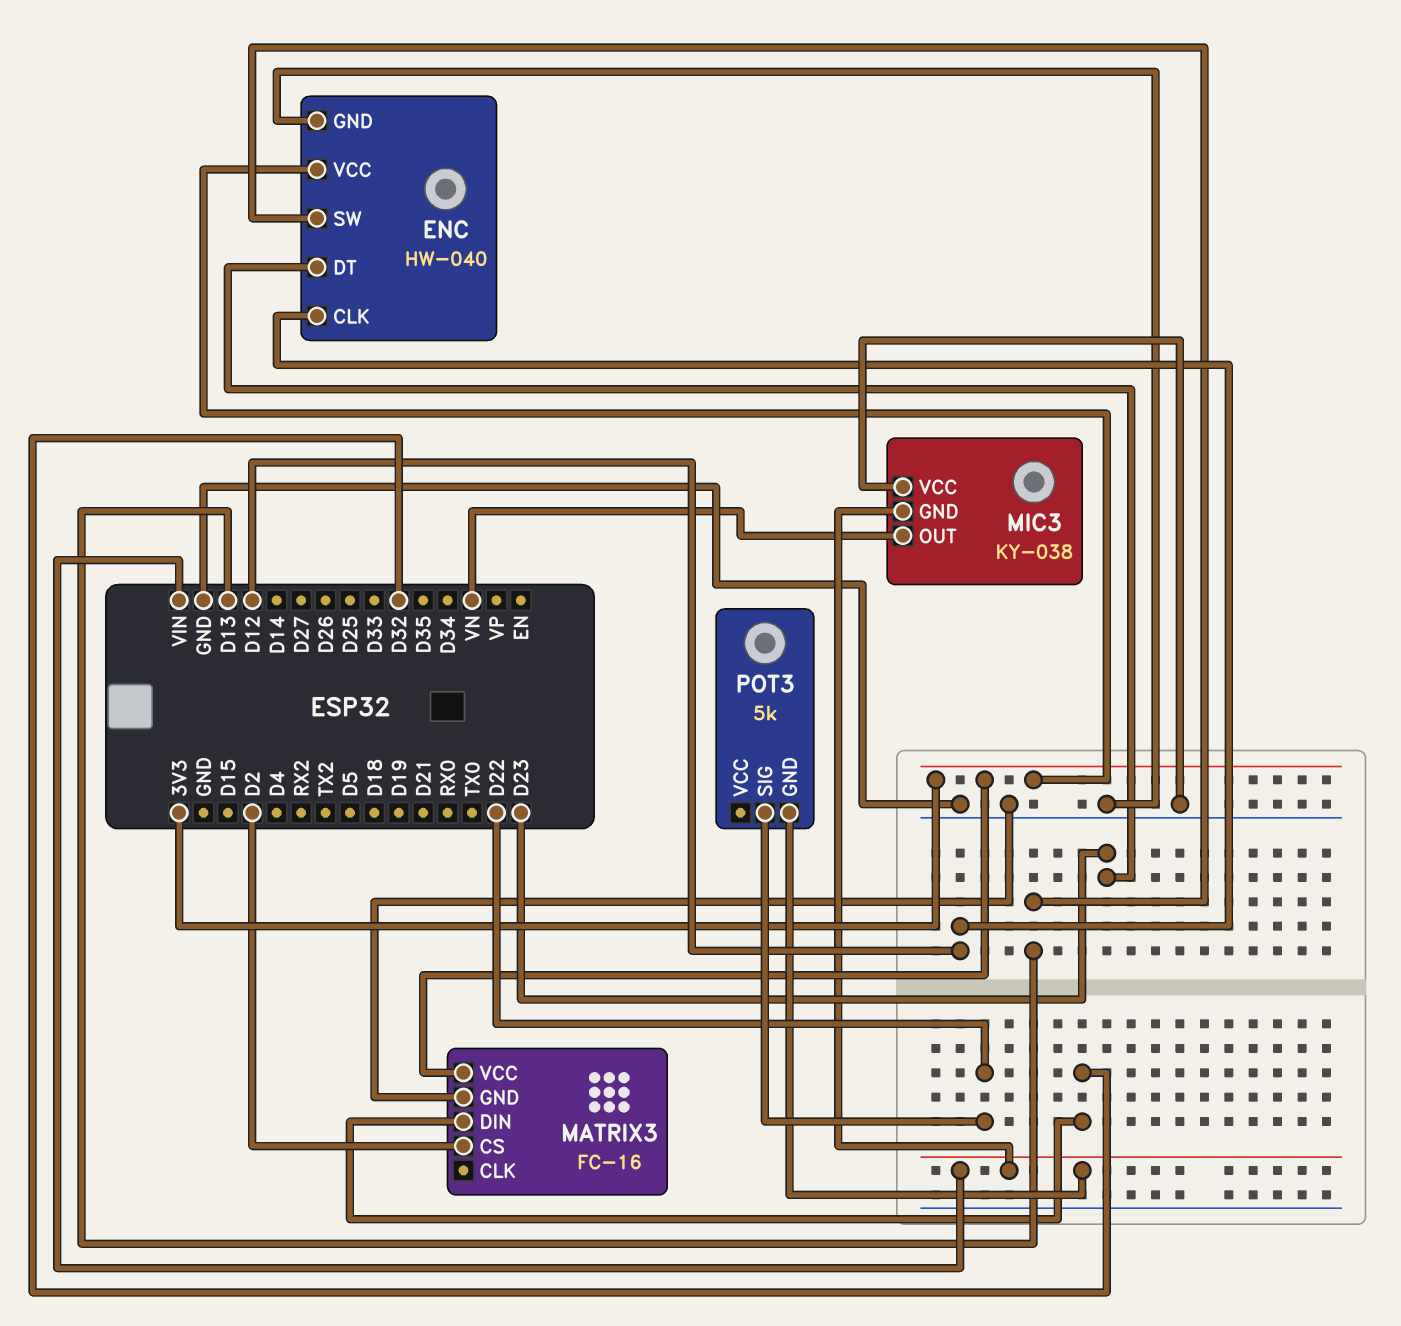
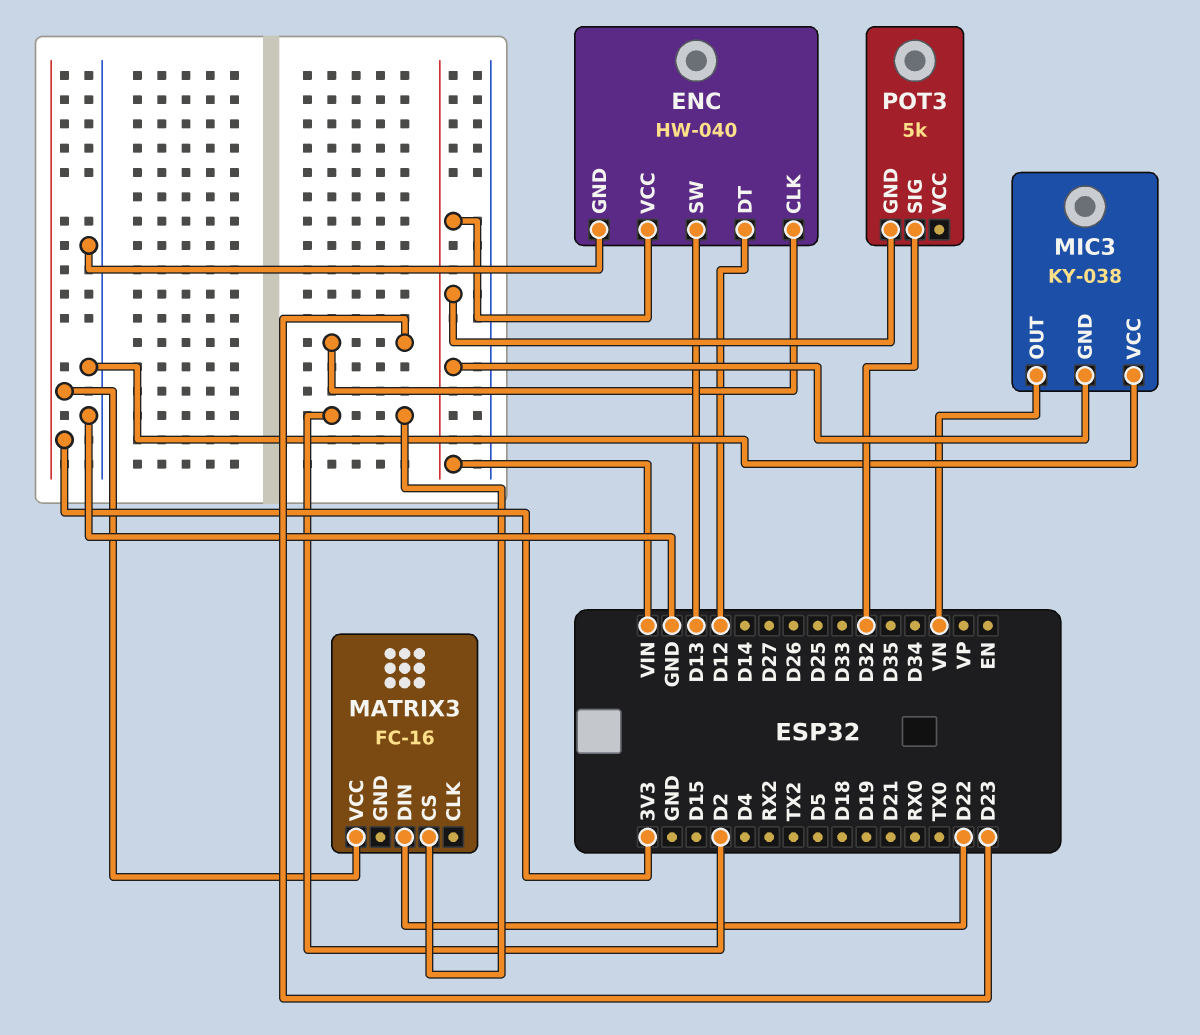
ENC pin CLK: D12 -> D23
ENC pin DT: D23 -> D12
ENC pin VCC: 3V3 -> VIN
MATRIX3 pin DIN: D32 -> D22
MATRIX3 pin GND: GND -> none
POT3 pin SIG: D22 -> D32

